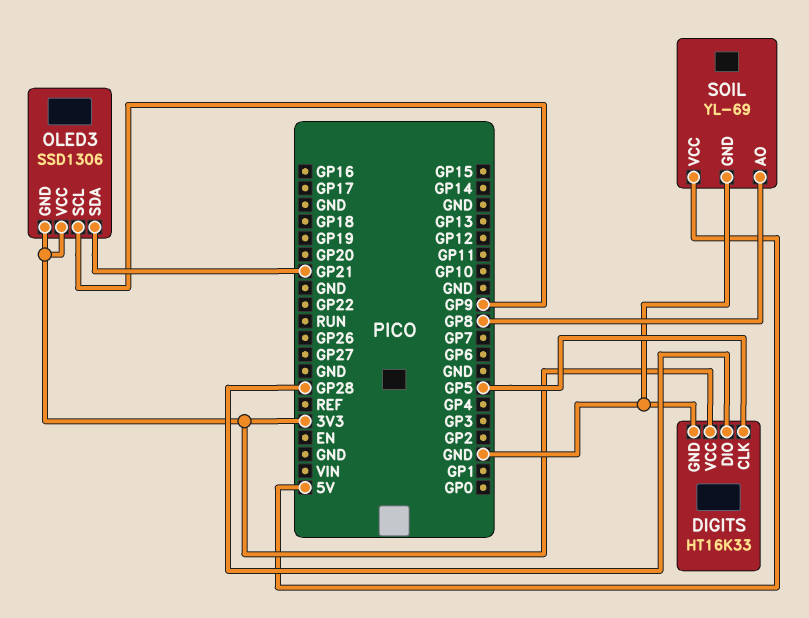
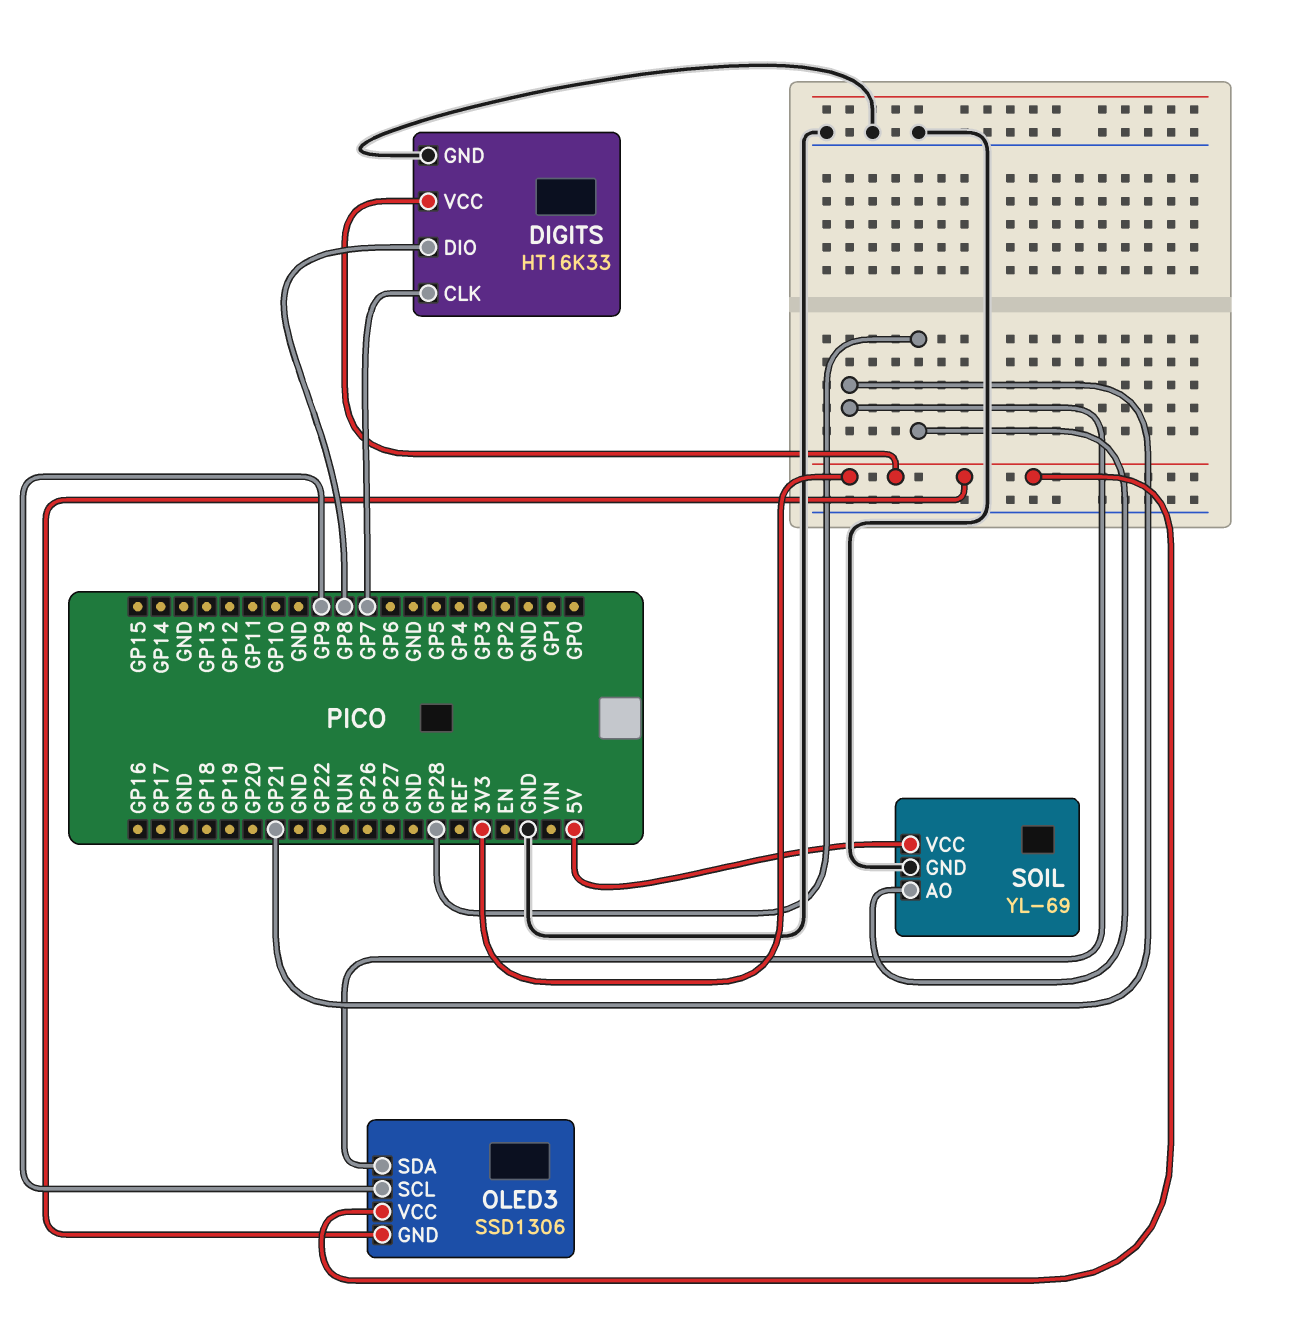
DIGITS pin CLK: GP5 -> GP7
DIGITS pin DIO: GP28 -> GP8
SOIL pin AO: GP8 -> GP28

